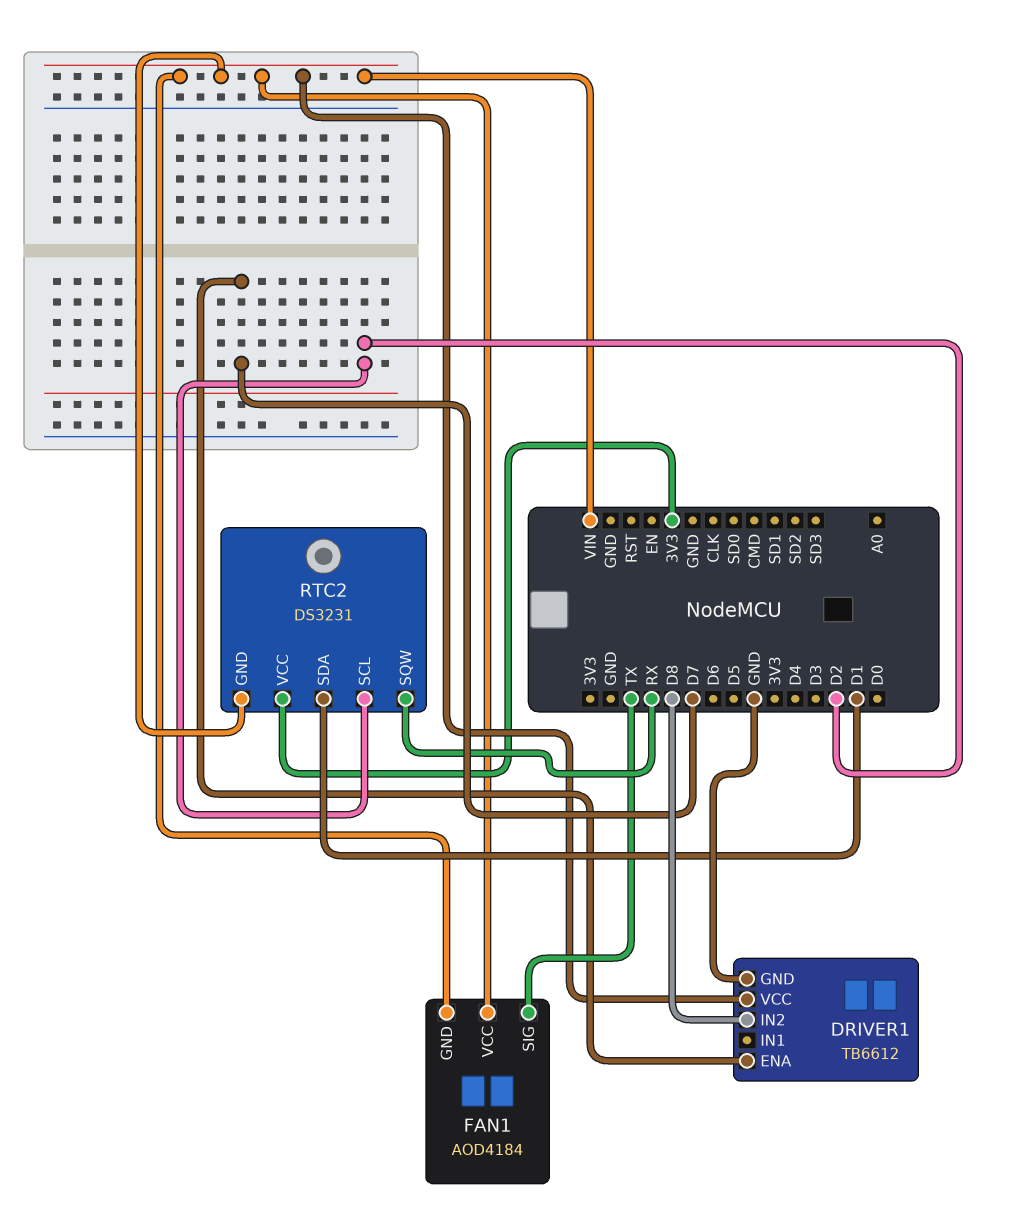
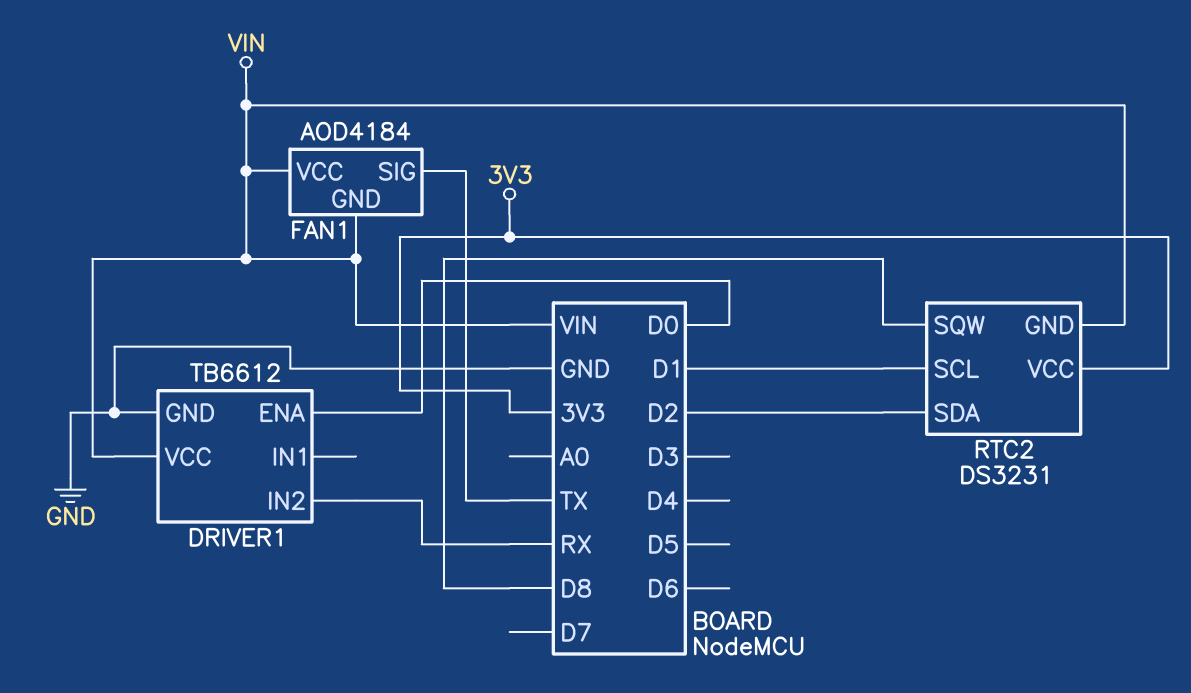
DRIVER1 pin ENA: D7 -> D0
DRIVER1 pin IN2: D8 -> RX
RTC2 pin SCL: D2 -> D1
RTC2 pin SDA: D1 -> D2
RTC2 pin SQW: RX -> D8

